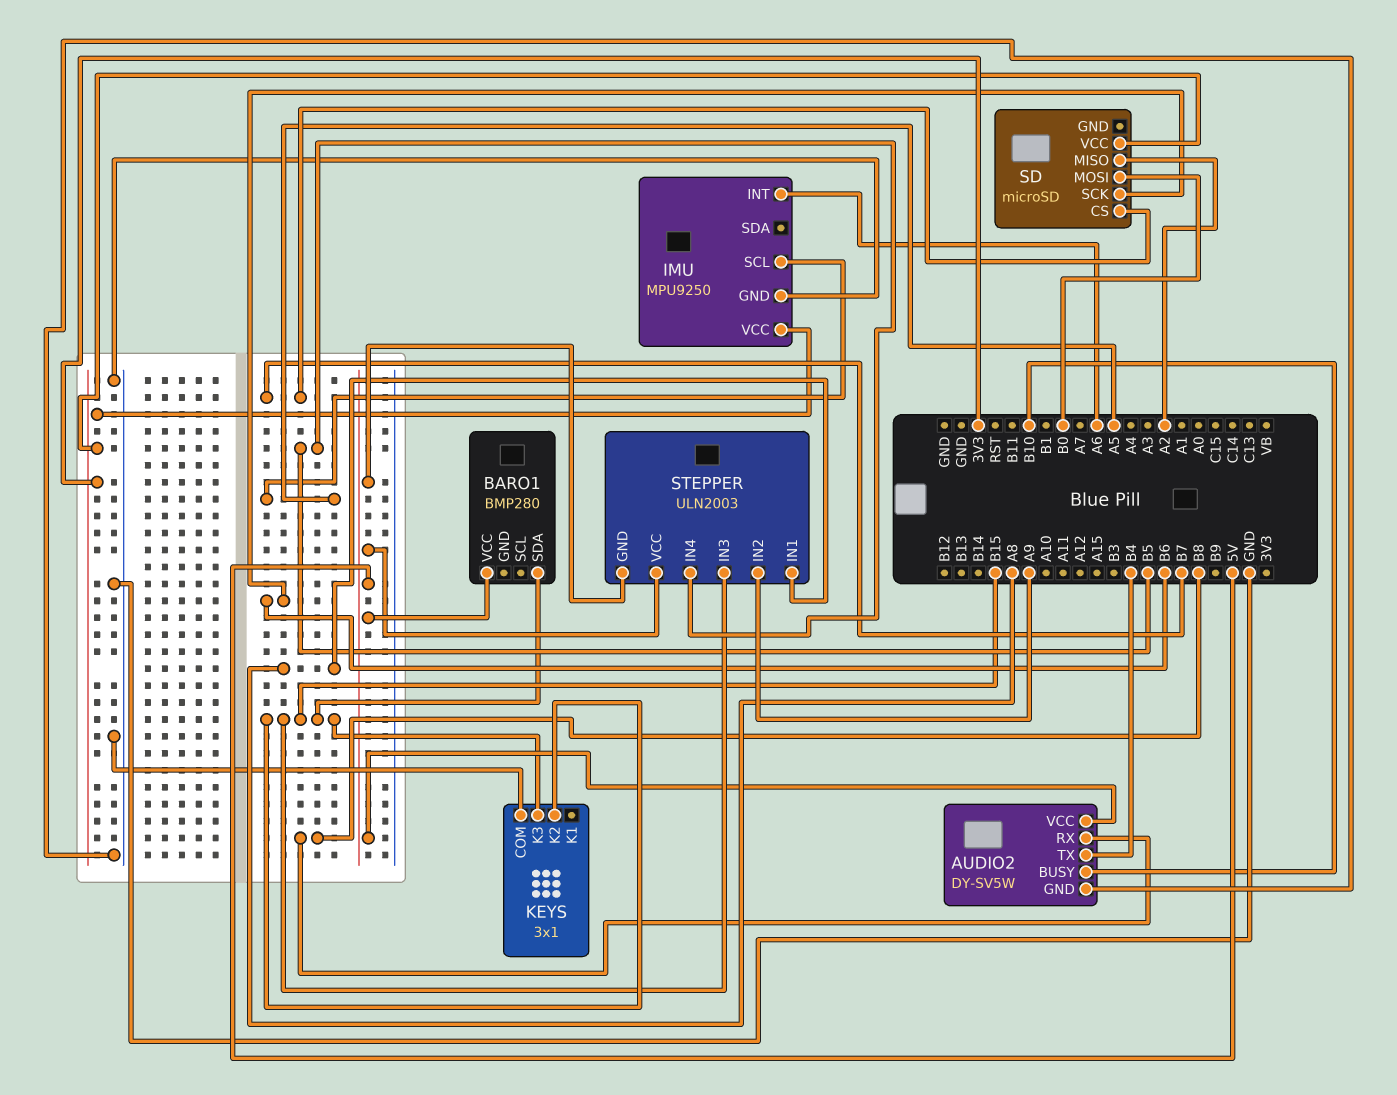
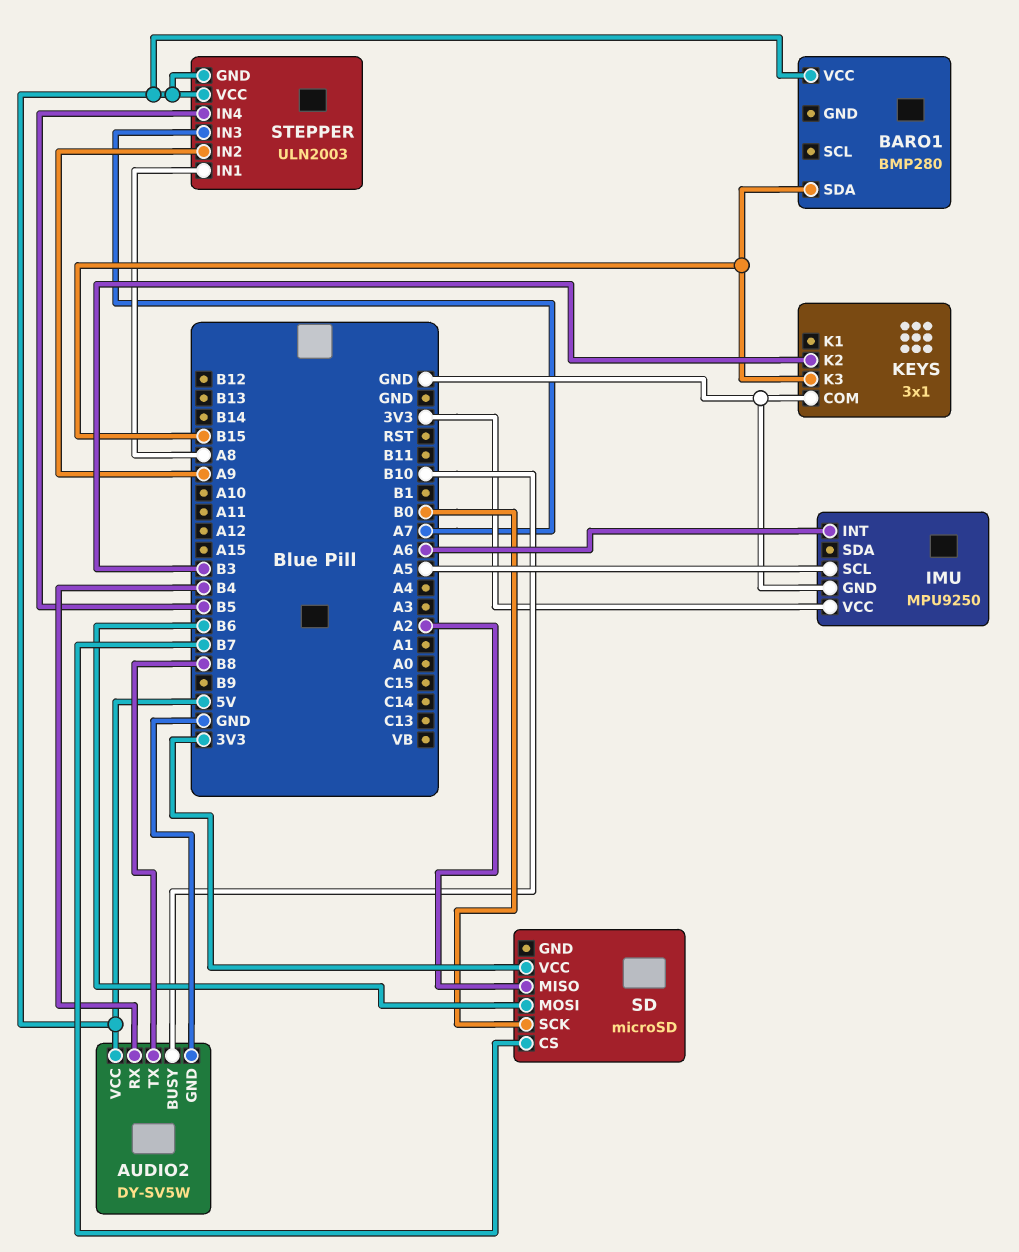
AUDIO2 pin RX: B8 -> B4
AUDIO2 pin TX: B4 -> B8
KEYS pin K2: B15 -> B3
SD pin MOSI: B0 -> B6
SD pin SCK: B6 -> B0
STEPPER pin IN3: B15 -> A7

